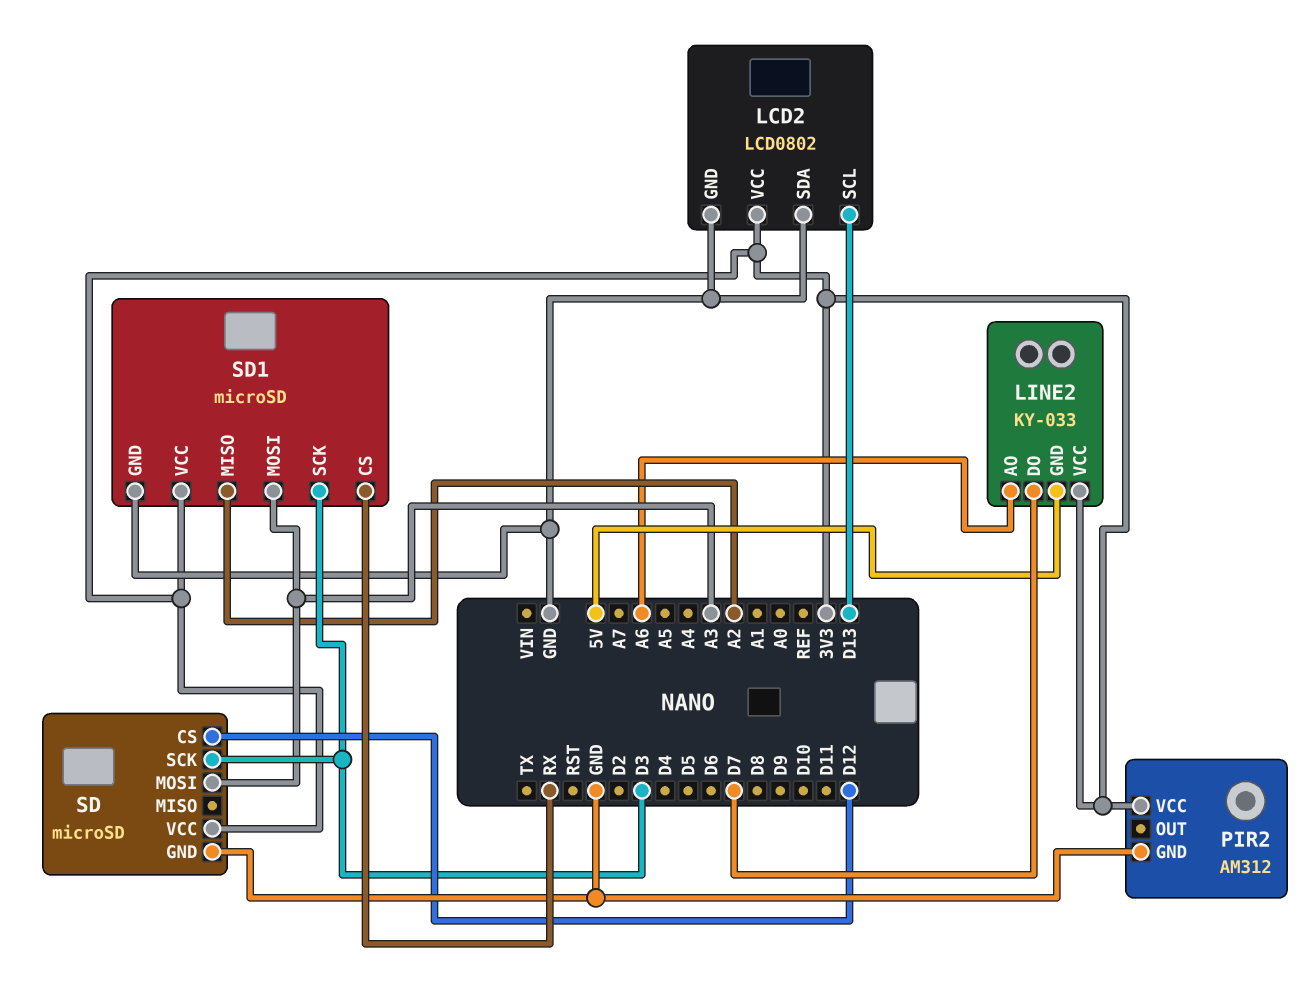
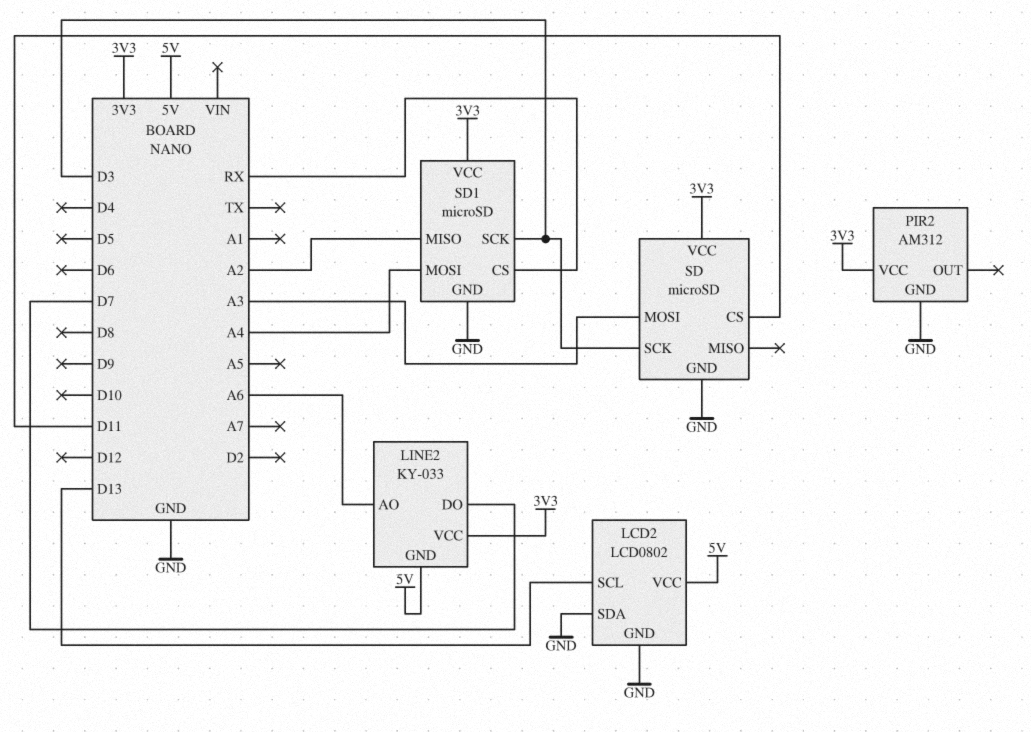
LCD2 pin VCC: 3V3 -> 5V
SD pin CS: D12 -> D11
SD1 pin MOSI: A3 -> A4

